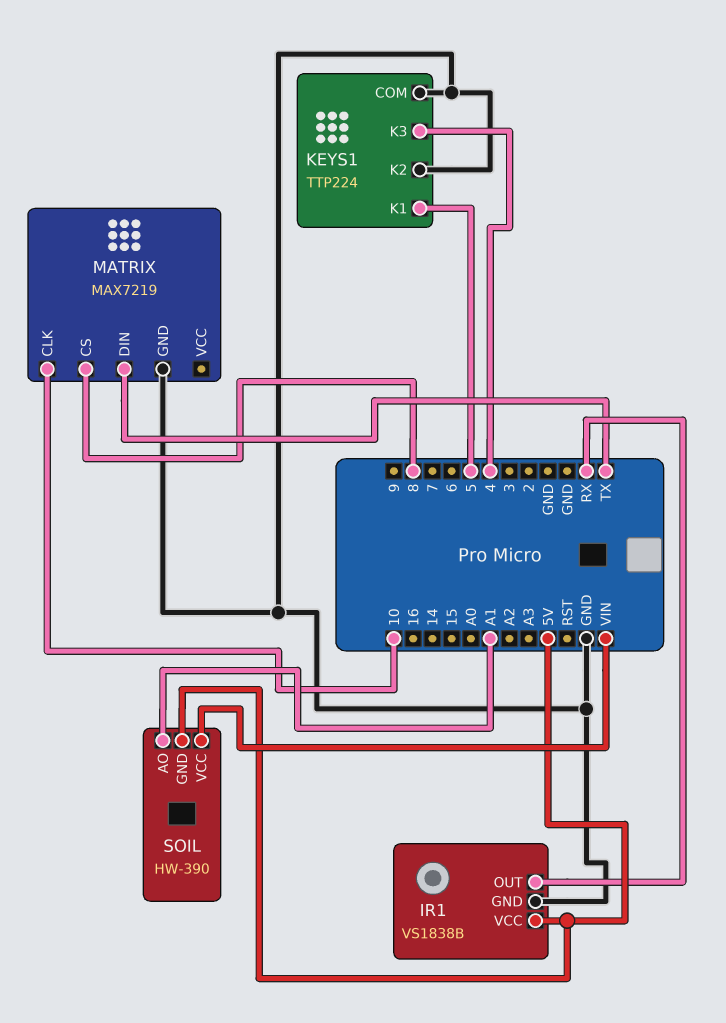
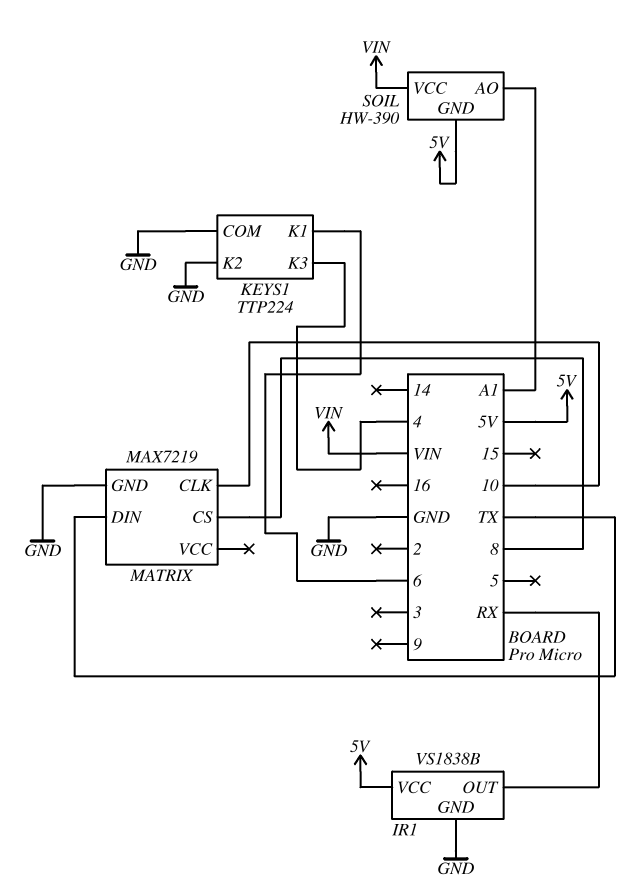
KEYS1 pin K1: 5 -> 6

